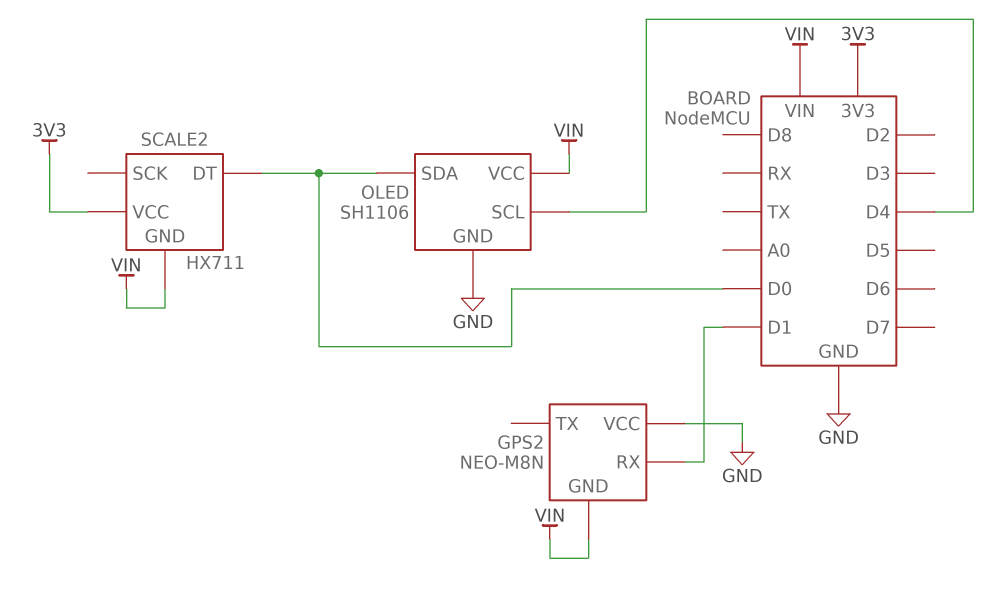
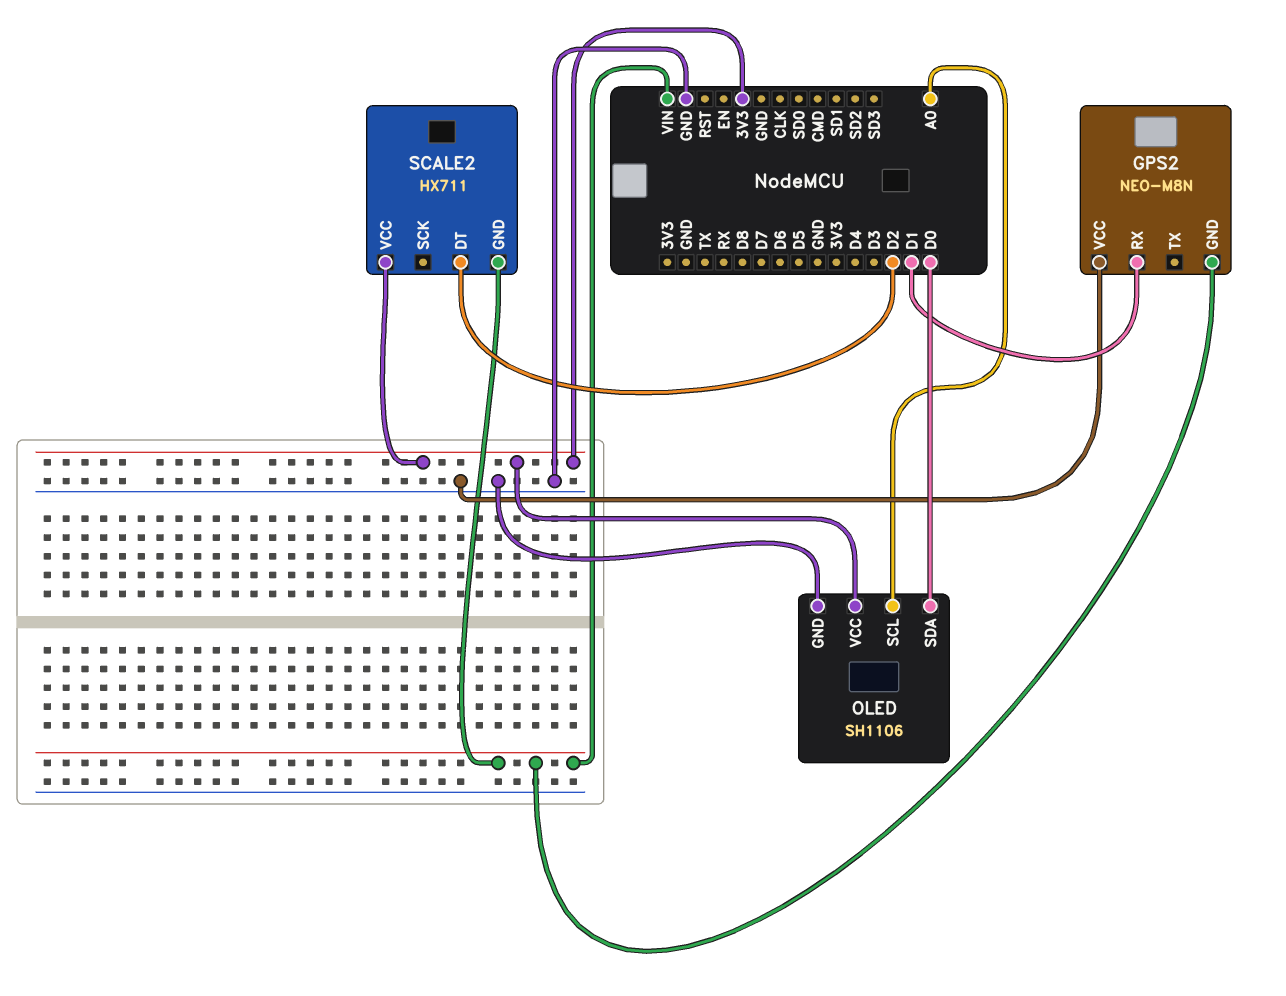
OLED pin SCL: D4 -> A0
OLED pin VCC: VIN -> 3V3
SCALE2 pin DT: D0 -> D2

